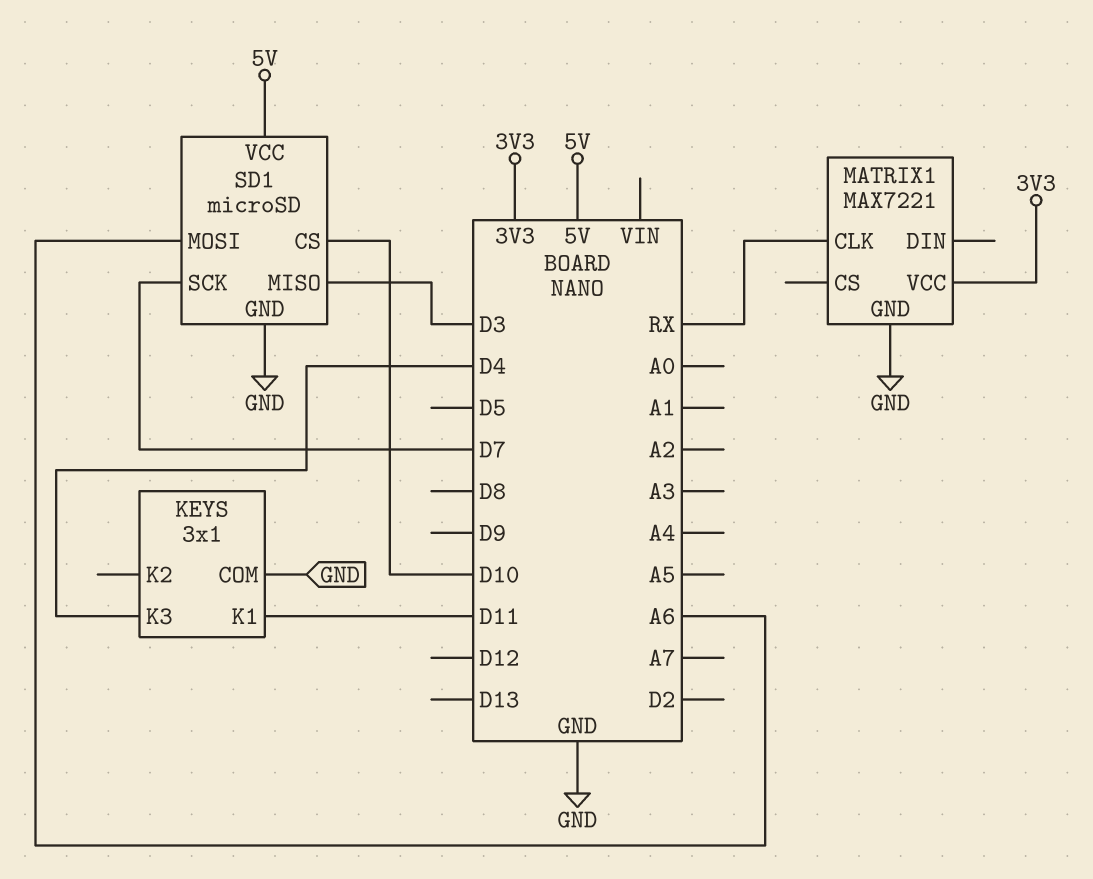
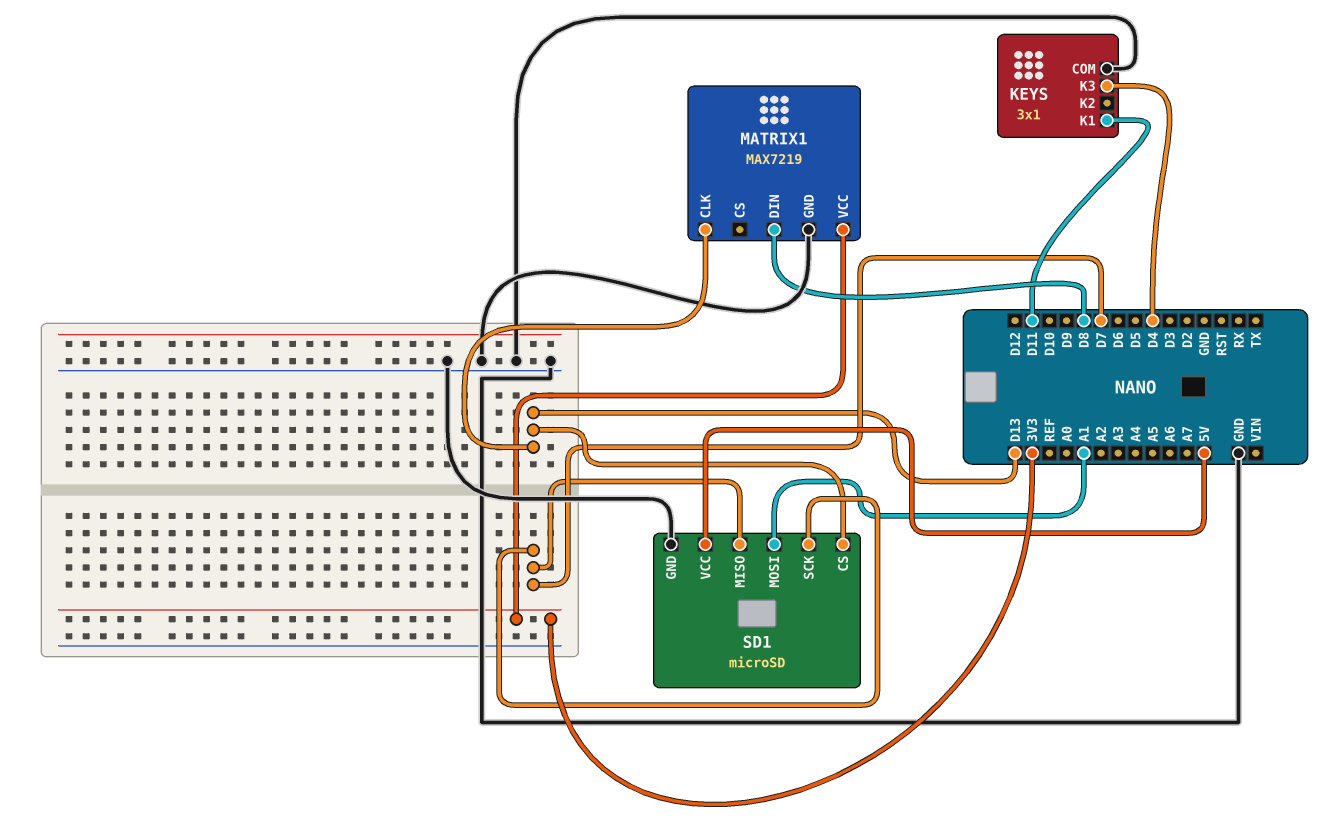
MATRIX1: MAX7221 -> MAX7219
MATRIX1 pin CLK: RX -> D13
MATRIX1 pin DIN: none -> D8
SD1 pin CS: D10 -> D13
SD1 pin MISO: D3 -> D7
SD1 pin MOSI: A6 -> A1

